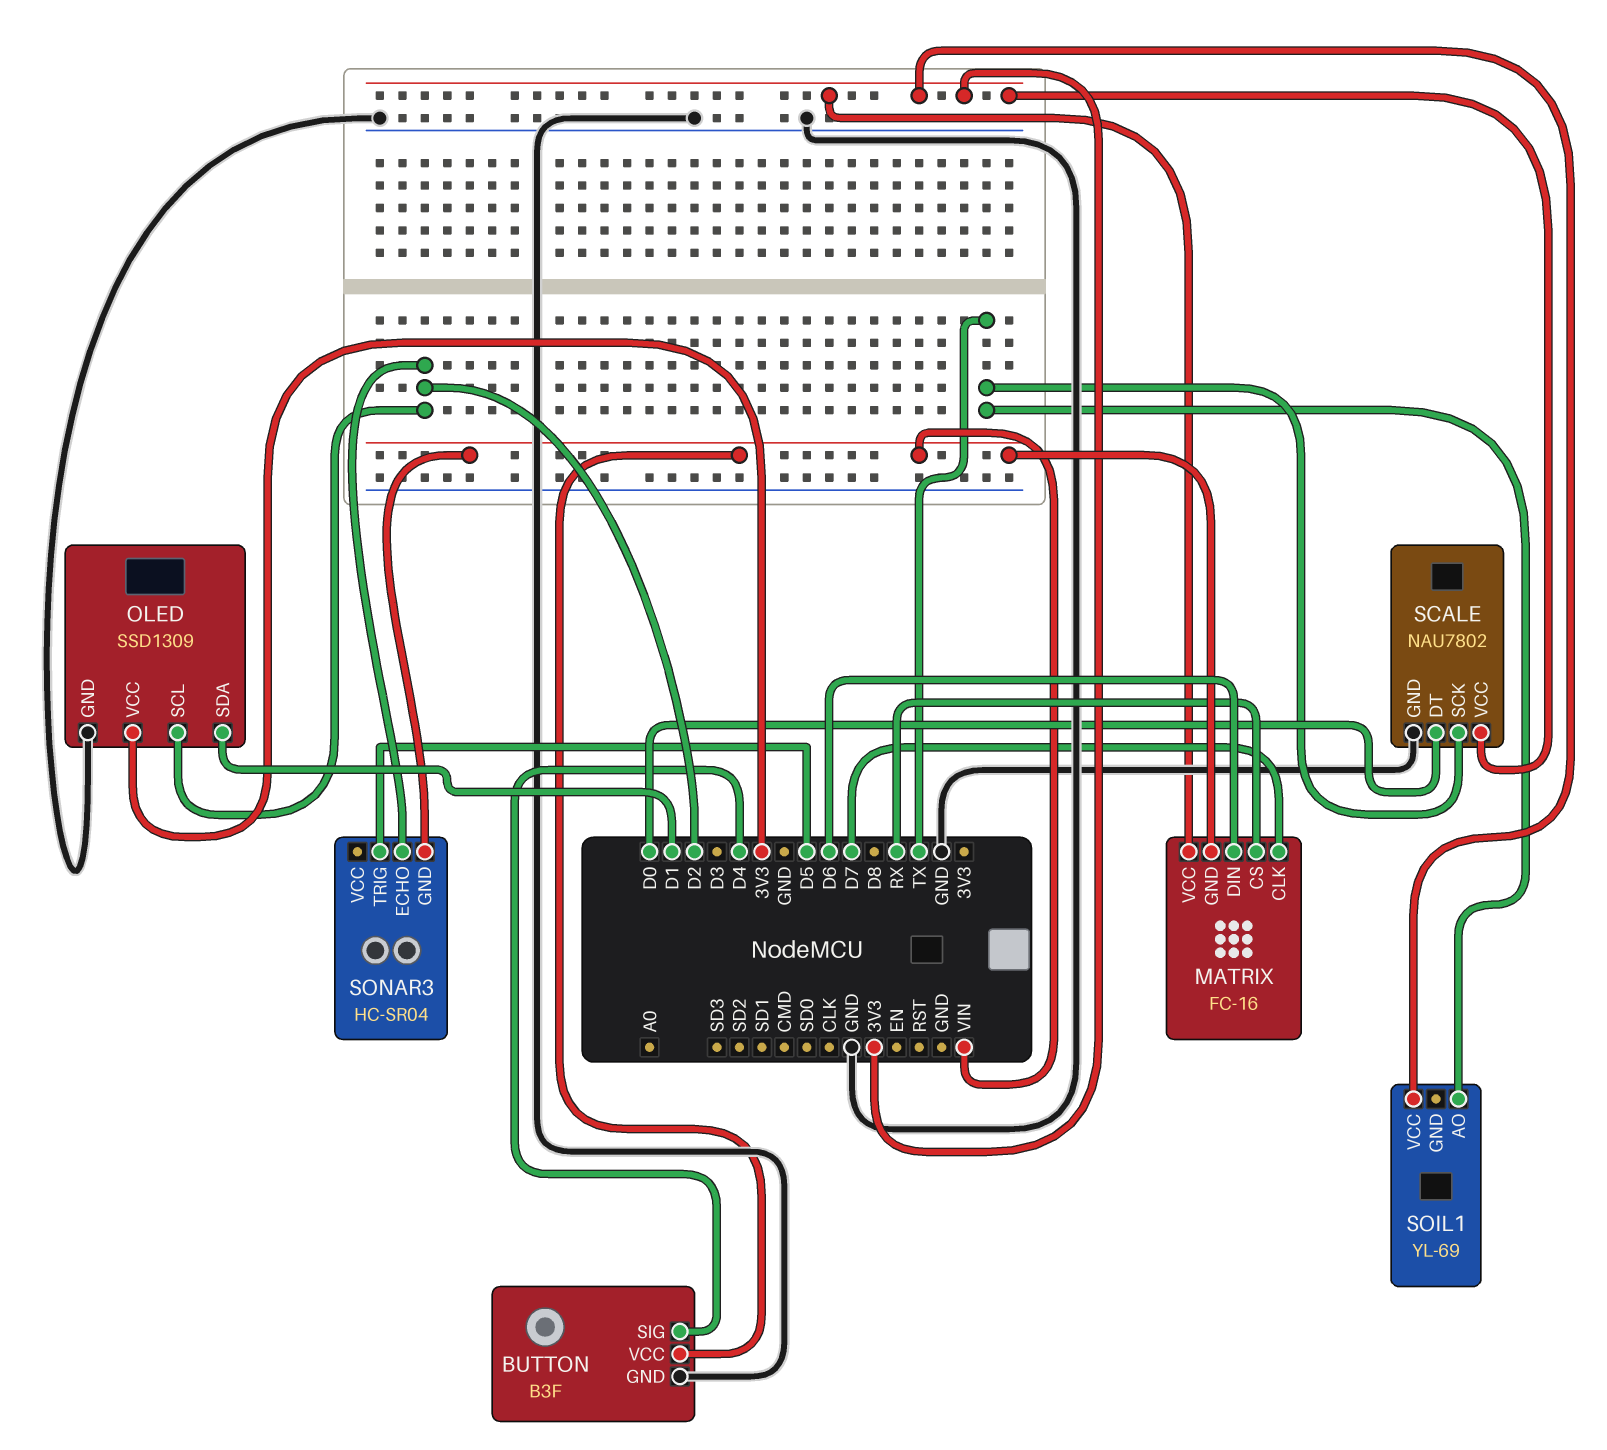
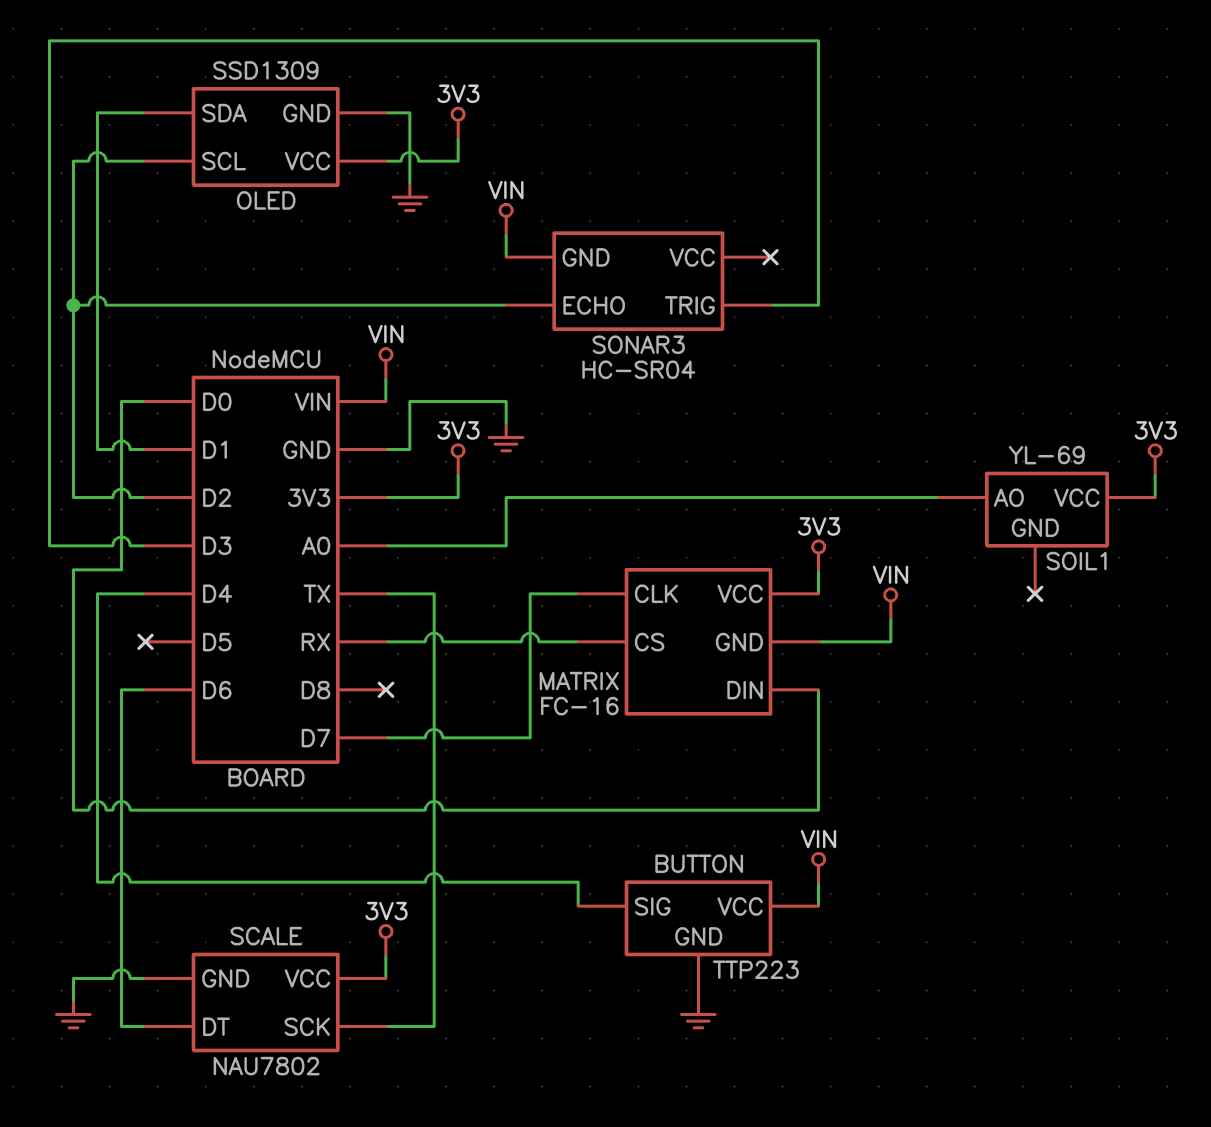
BUTTON: B3F -> TTP223
MATRIX pin DIN: D6 -> D0
SCALE pin DT: D0 -> D6
SOIL1 pin AO: TX -> A0
SONAR3 pin TRIG: D5 -> D3

